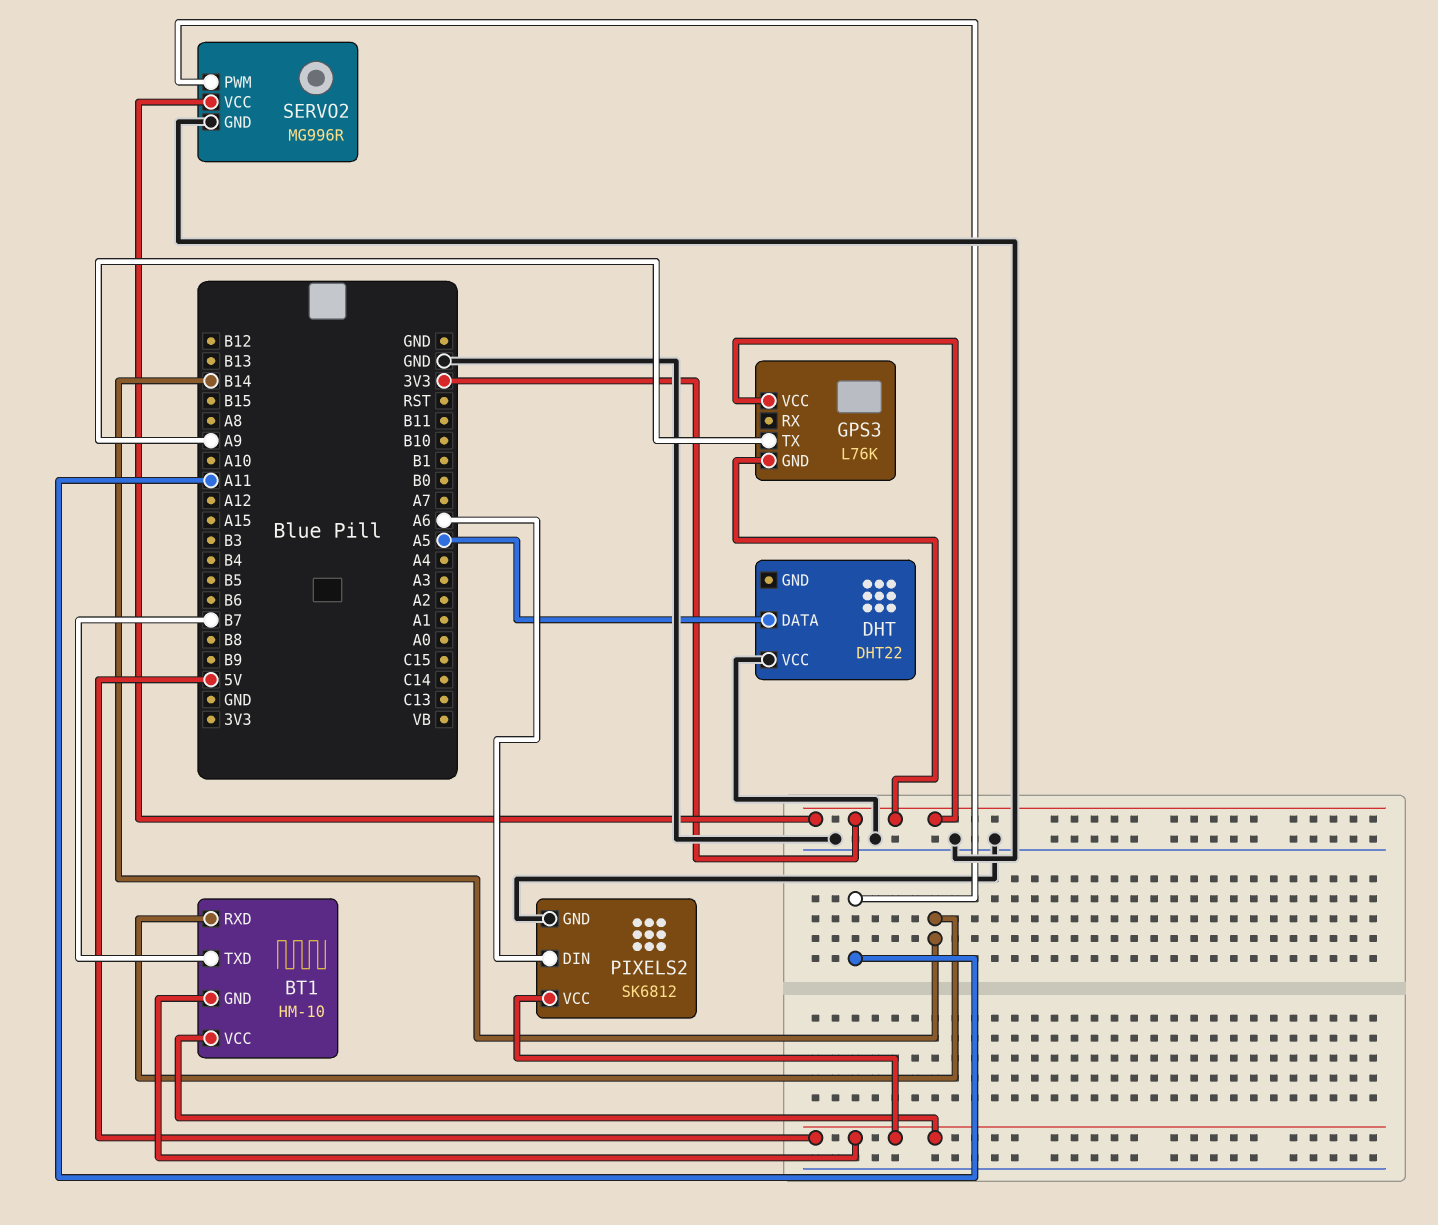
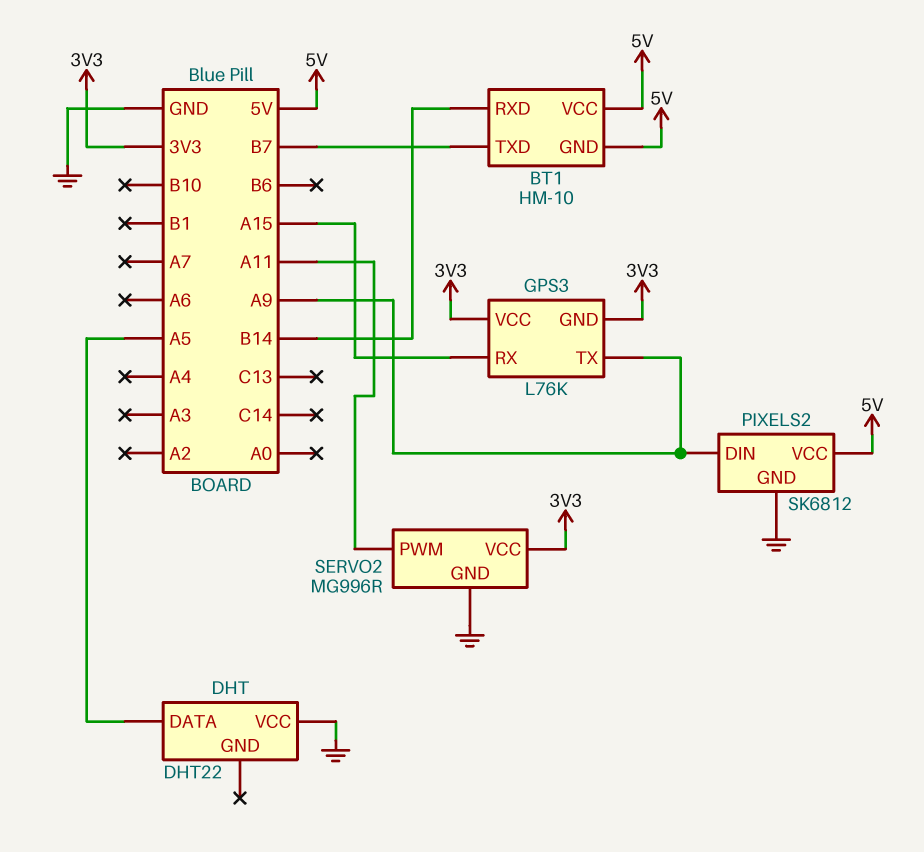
GPS3 pin RX: none -> A15
PIXELS2 pin DIN: A6 -> A9

